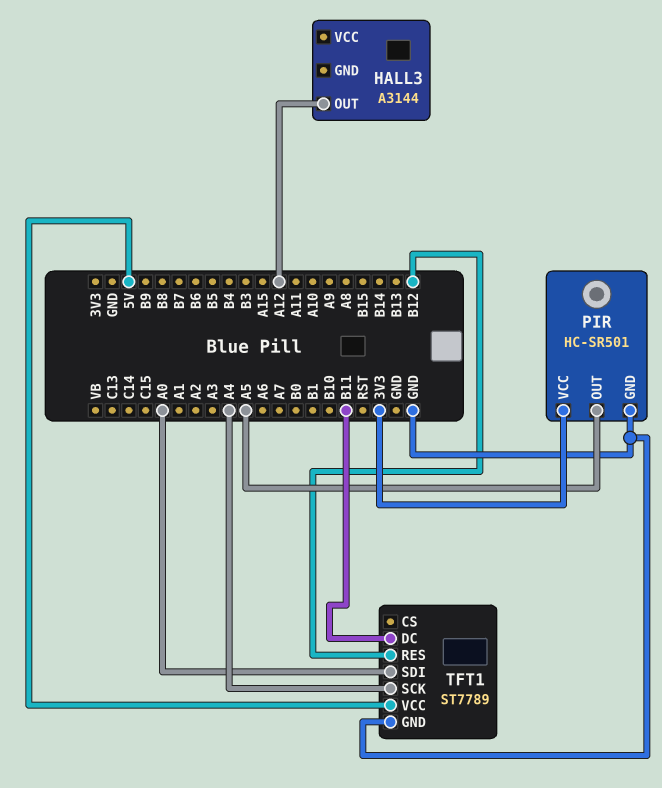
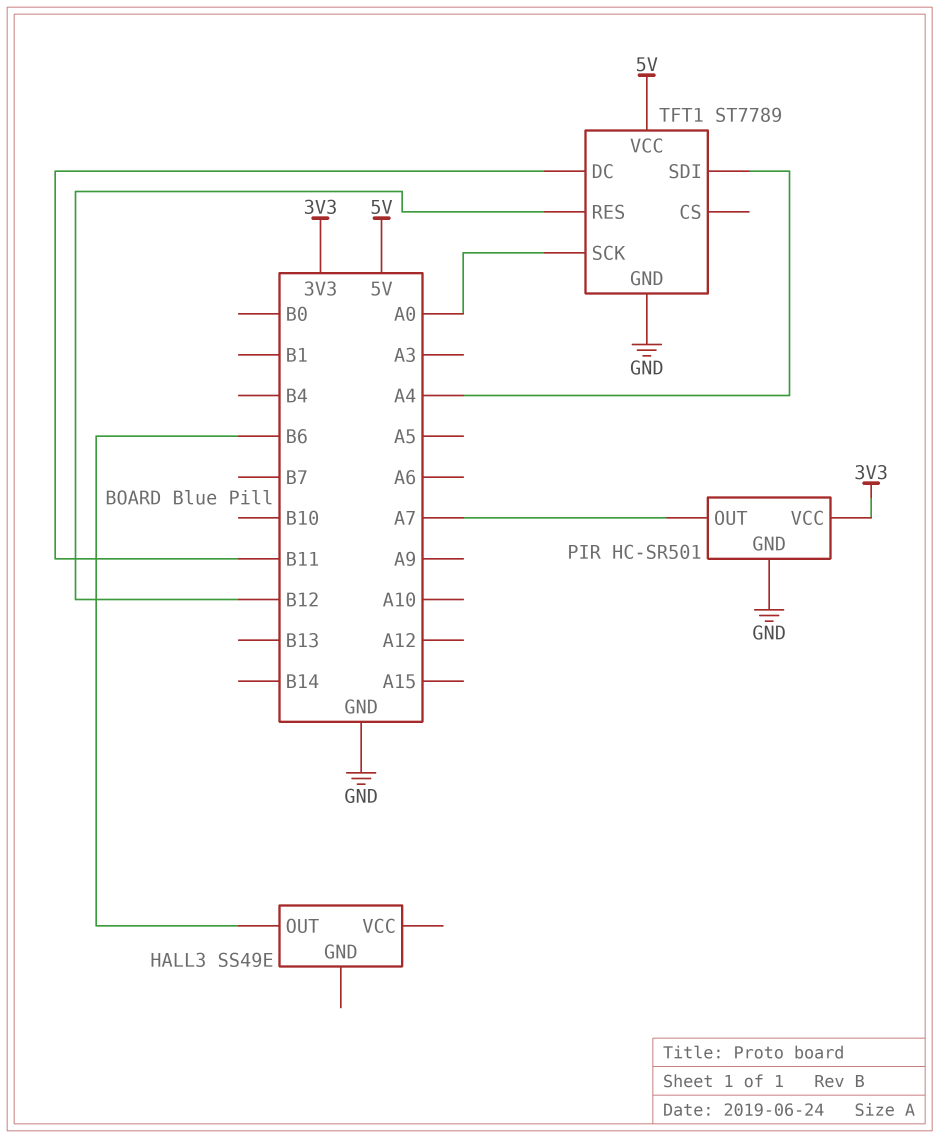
HALL3: A3144 -> SS49E
HALL3 pin OUT: A12 -> B6
PIR pin OUT: A5 -> A7
TFT1 pin SCK: A4 -> A0
TFT1 pin SDI: A0 -> A4

